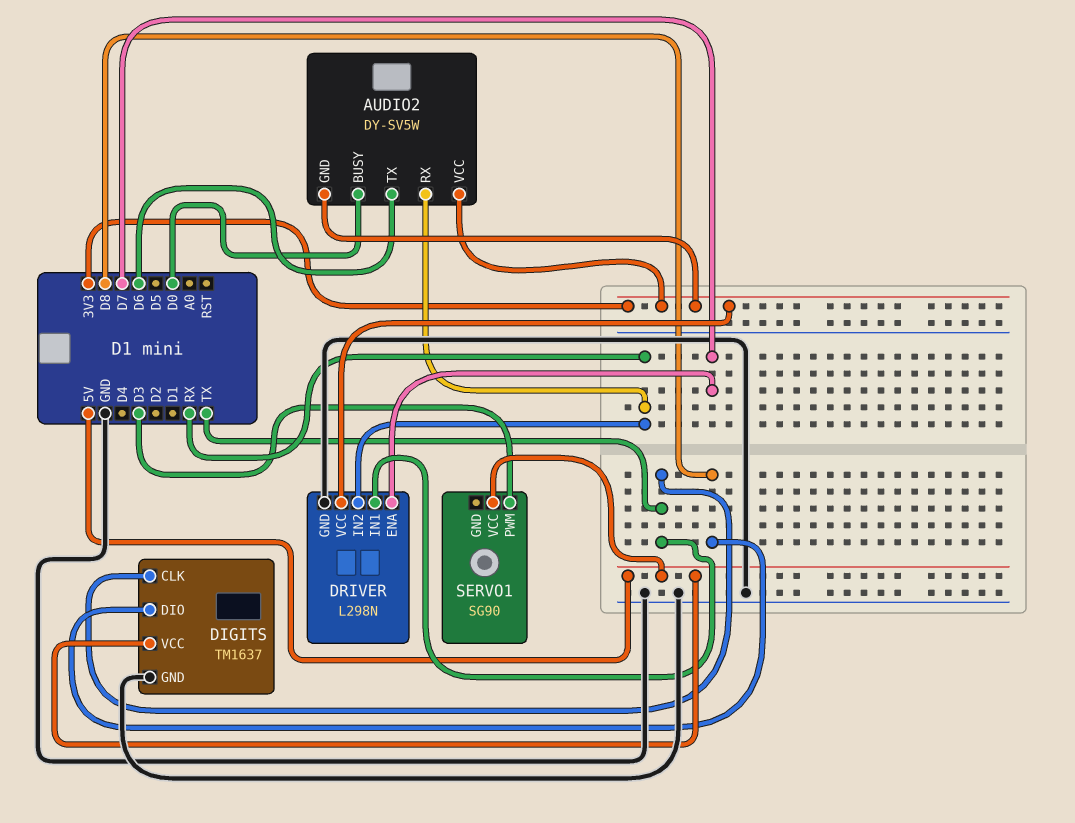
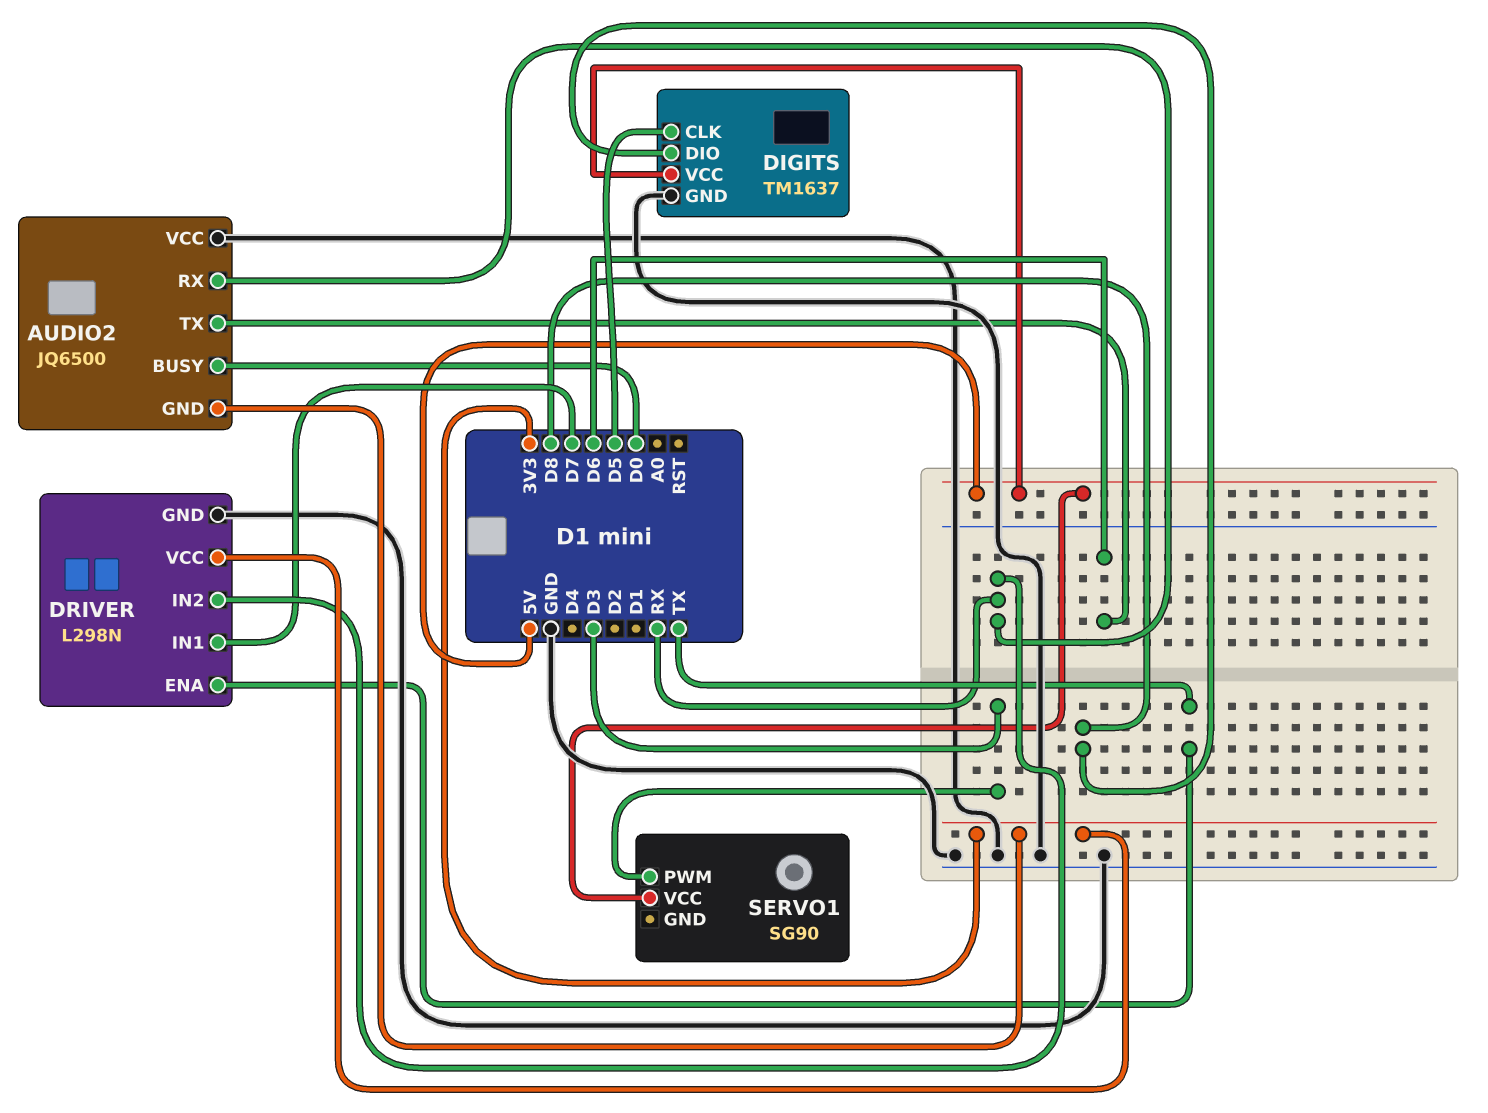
AUDIO2: DY-SV5W -> JQ6500
AUDIO2 pin VCC: 3V3 -> GND
DIGITS pin CLK: TX -> D5
DRIVER pin ENA: D7 -> TX
DRIVER pin IN1: TX -> D7

